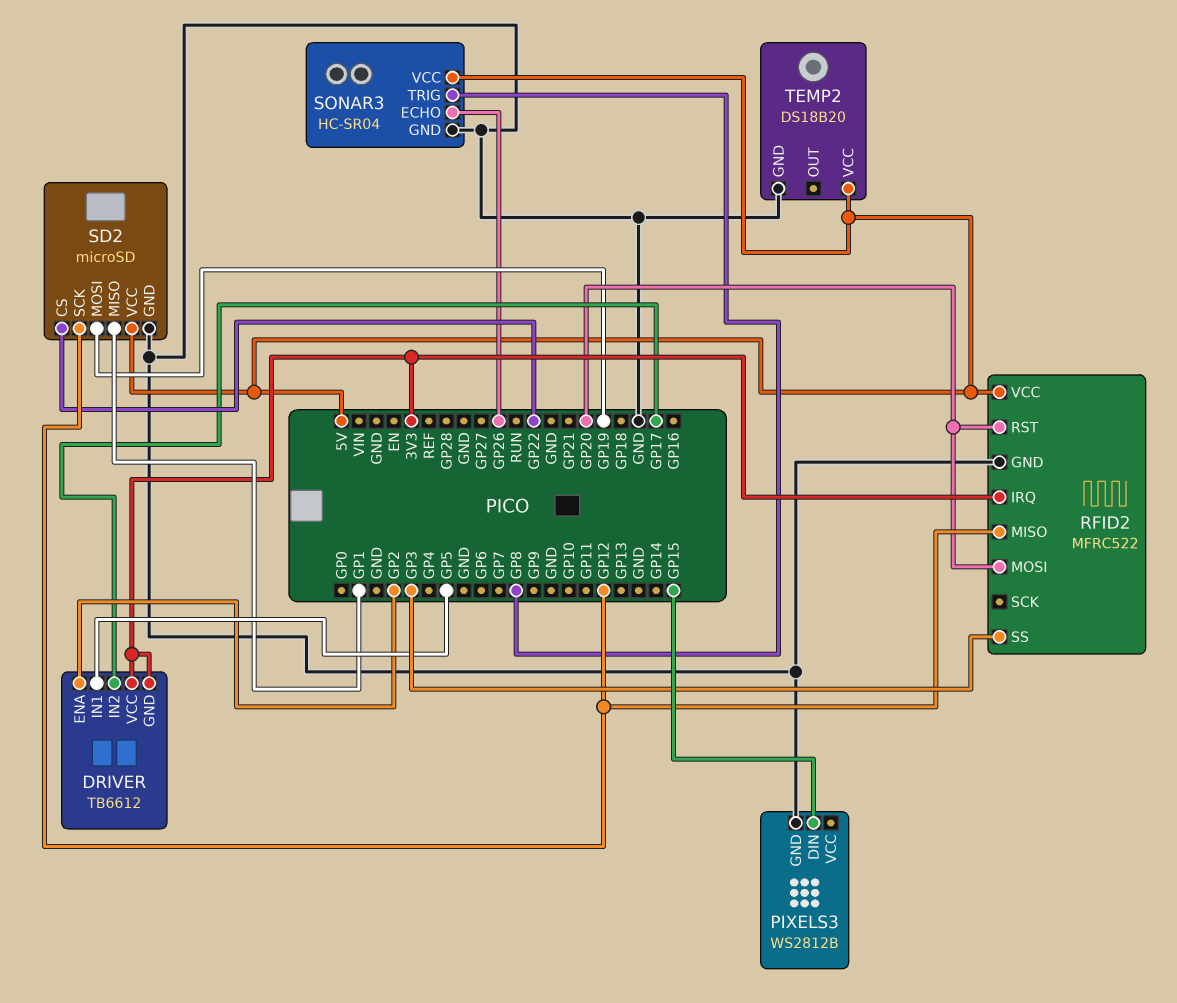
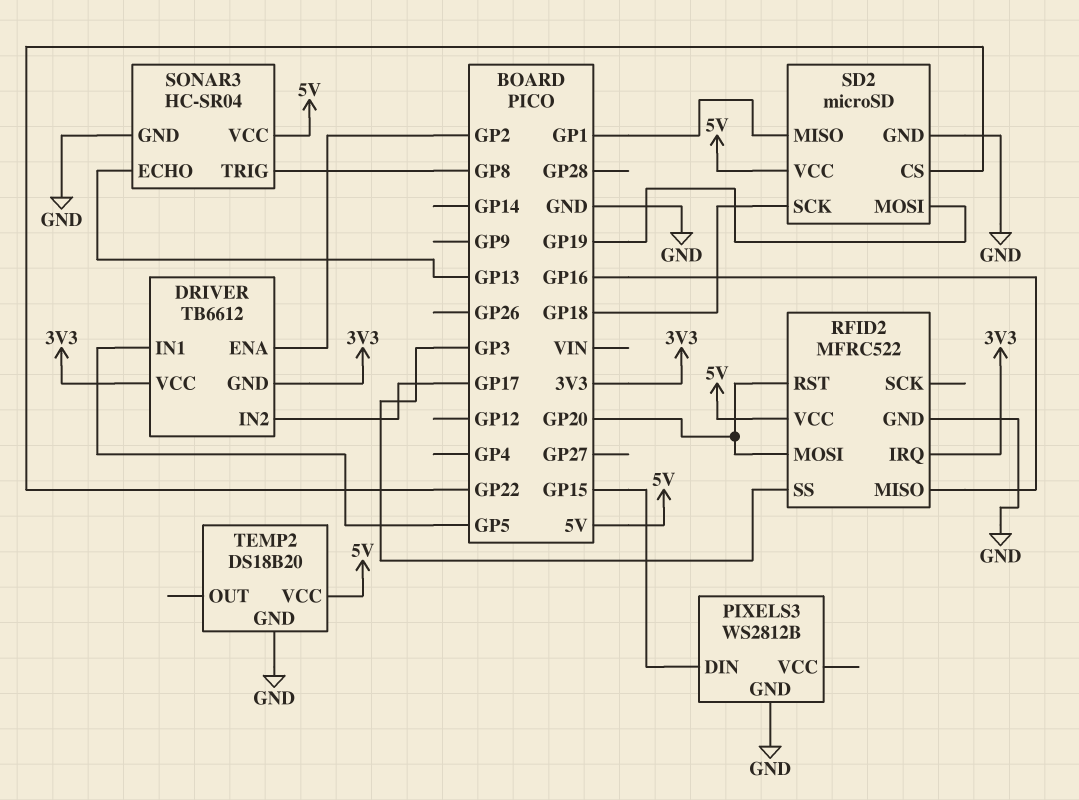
RFID2 pin MISO: GP12 -> GP16
SD2 pin SCK: GP12 -> GP18
SONAR3 pin ECHO: GP26 -> GP13

